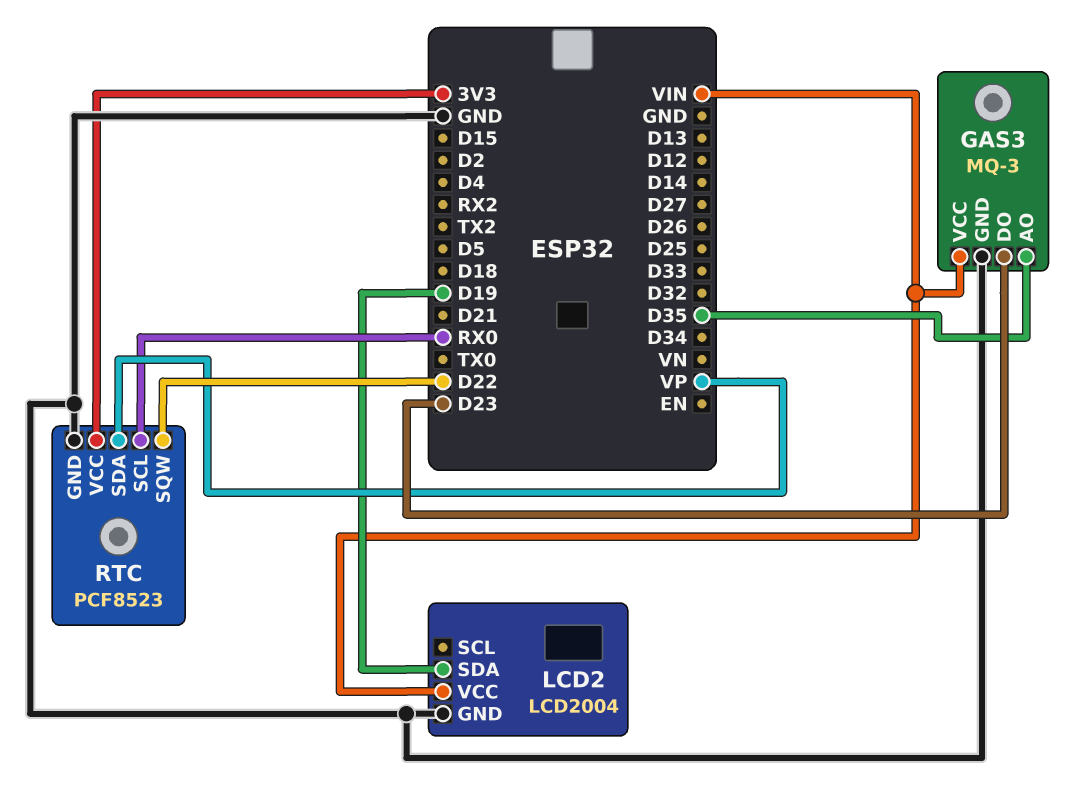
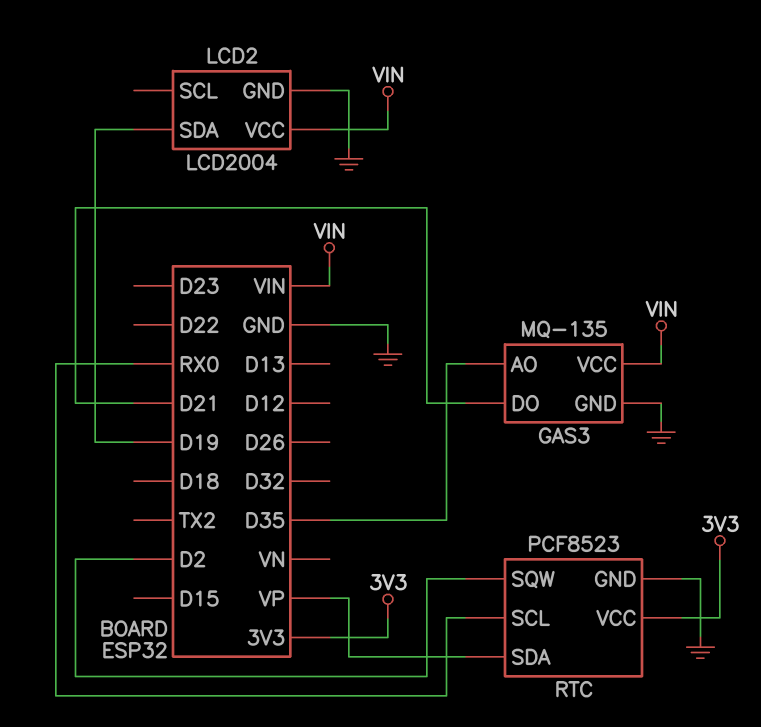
GAS3: MQ-3 -> MQ-135
GAS3 pin DO: D23 -> D21
RTC pin SQW: D22 -> D2

